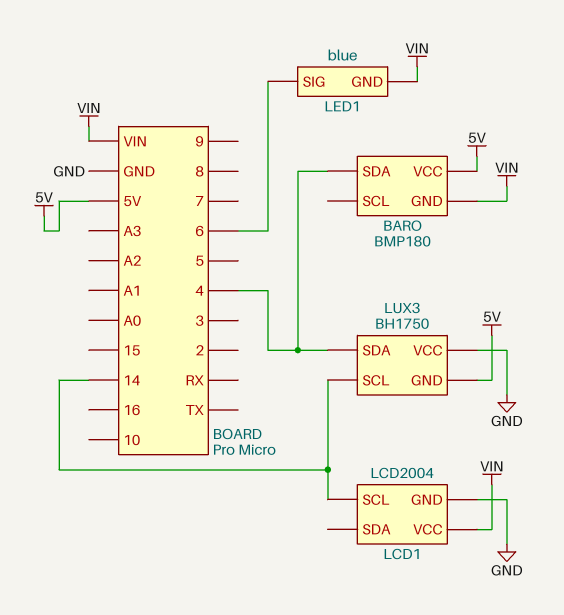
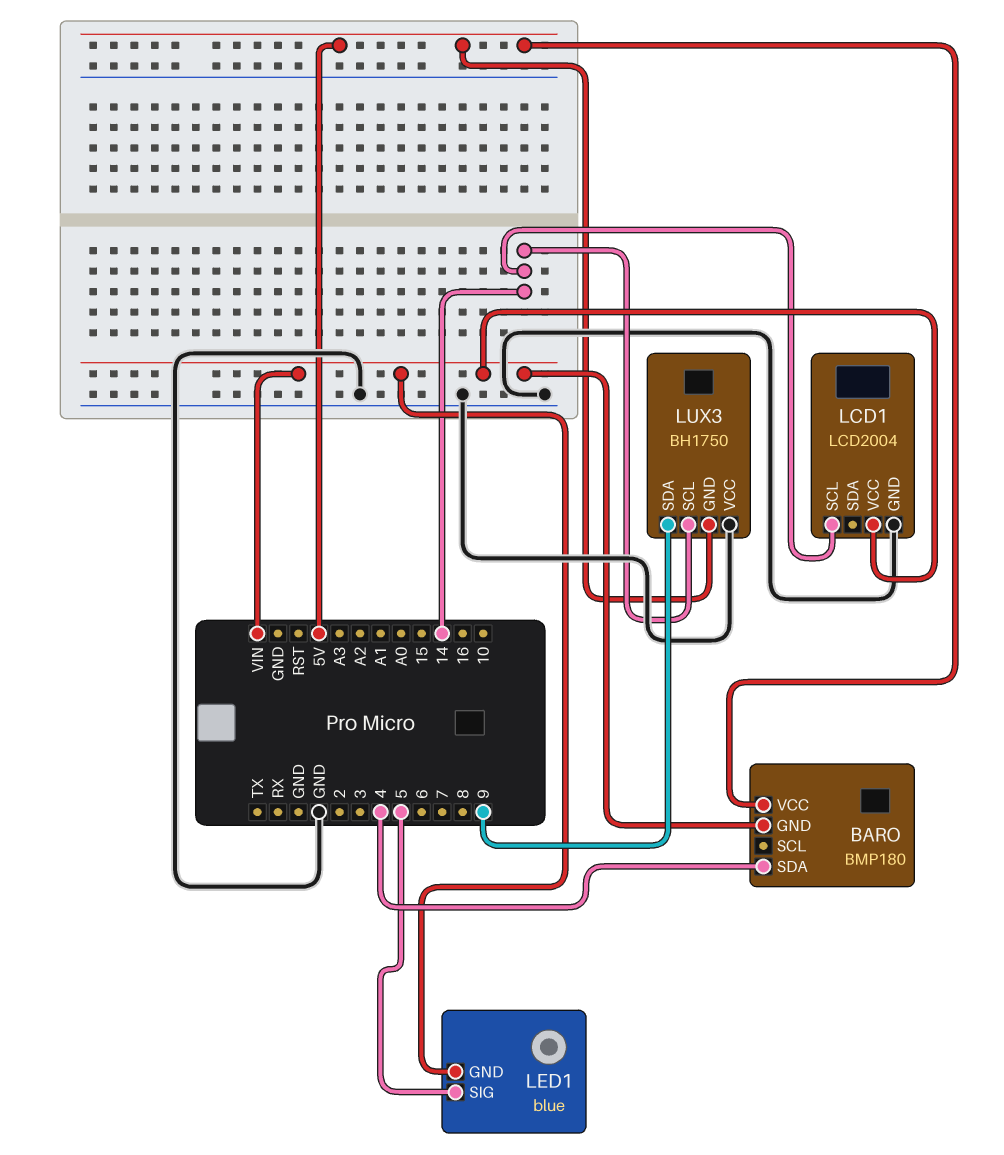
LED1 pin SIG: 6 -> 5
LUX3 pin SDA: 4 -> 9

